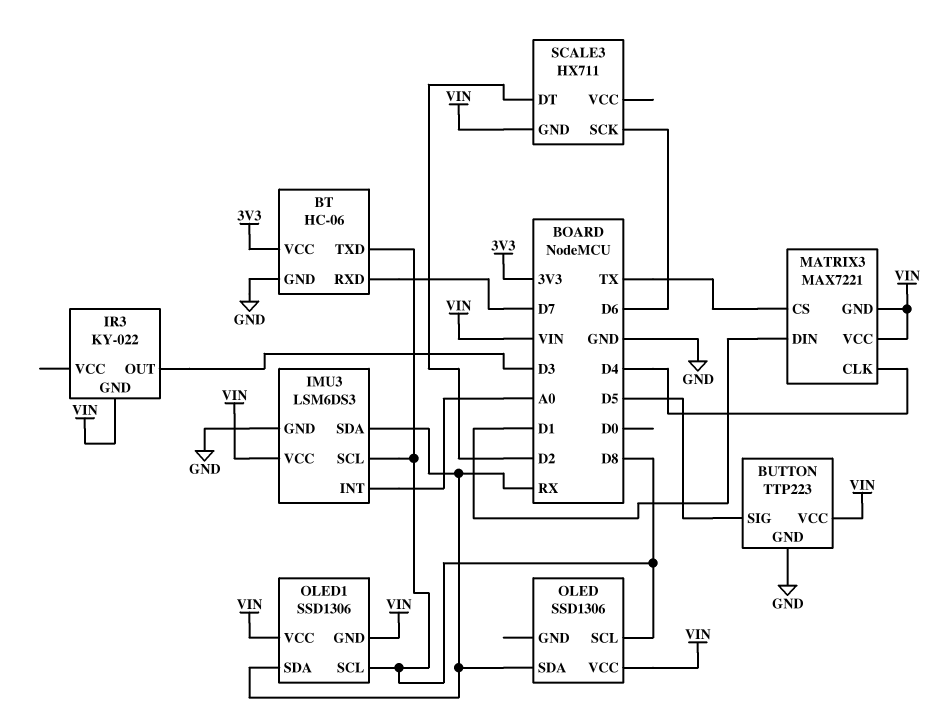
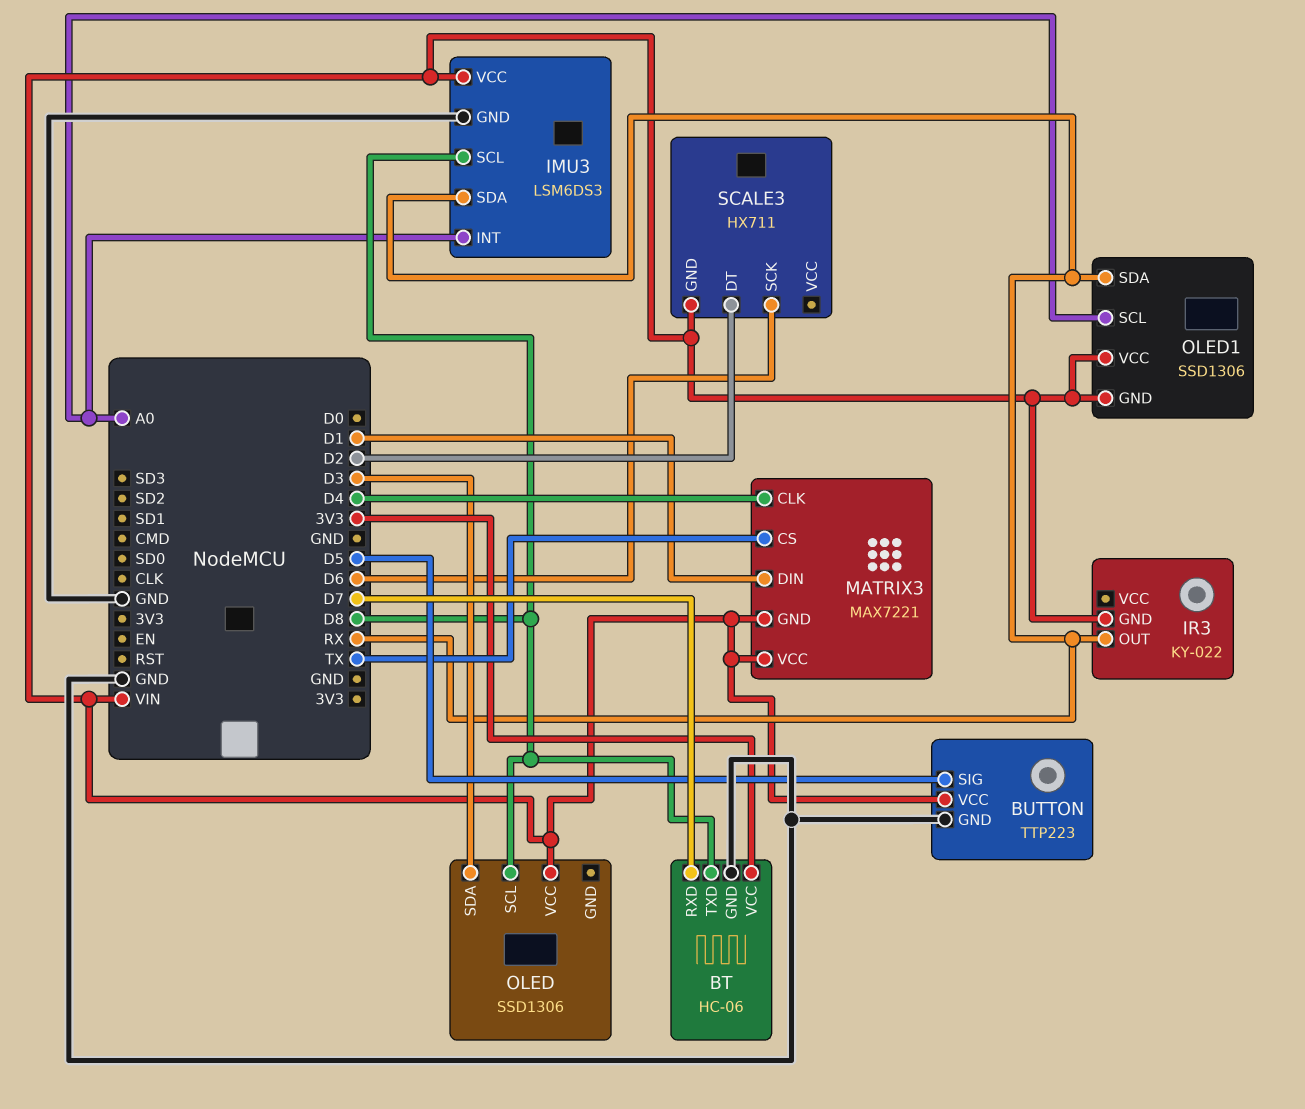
IR3 pin OUT: D3 -> RX
OLED pin SDA: RX -> D3
OLED1 pin SCL: D8 -> A0

